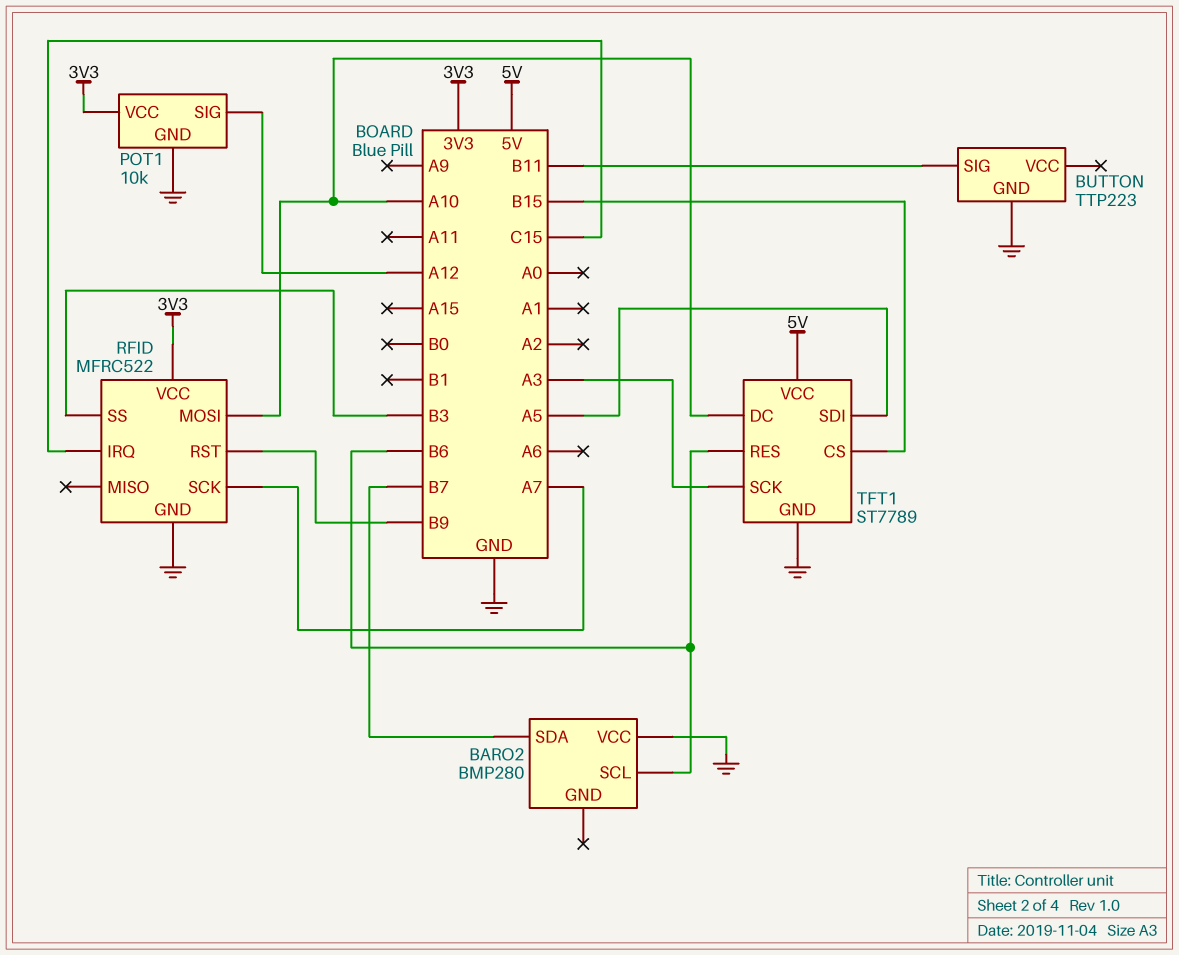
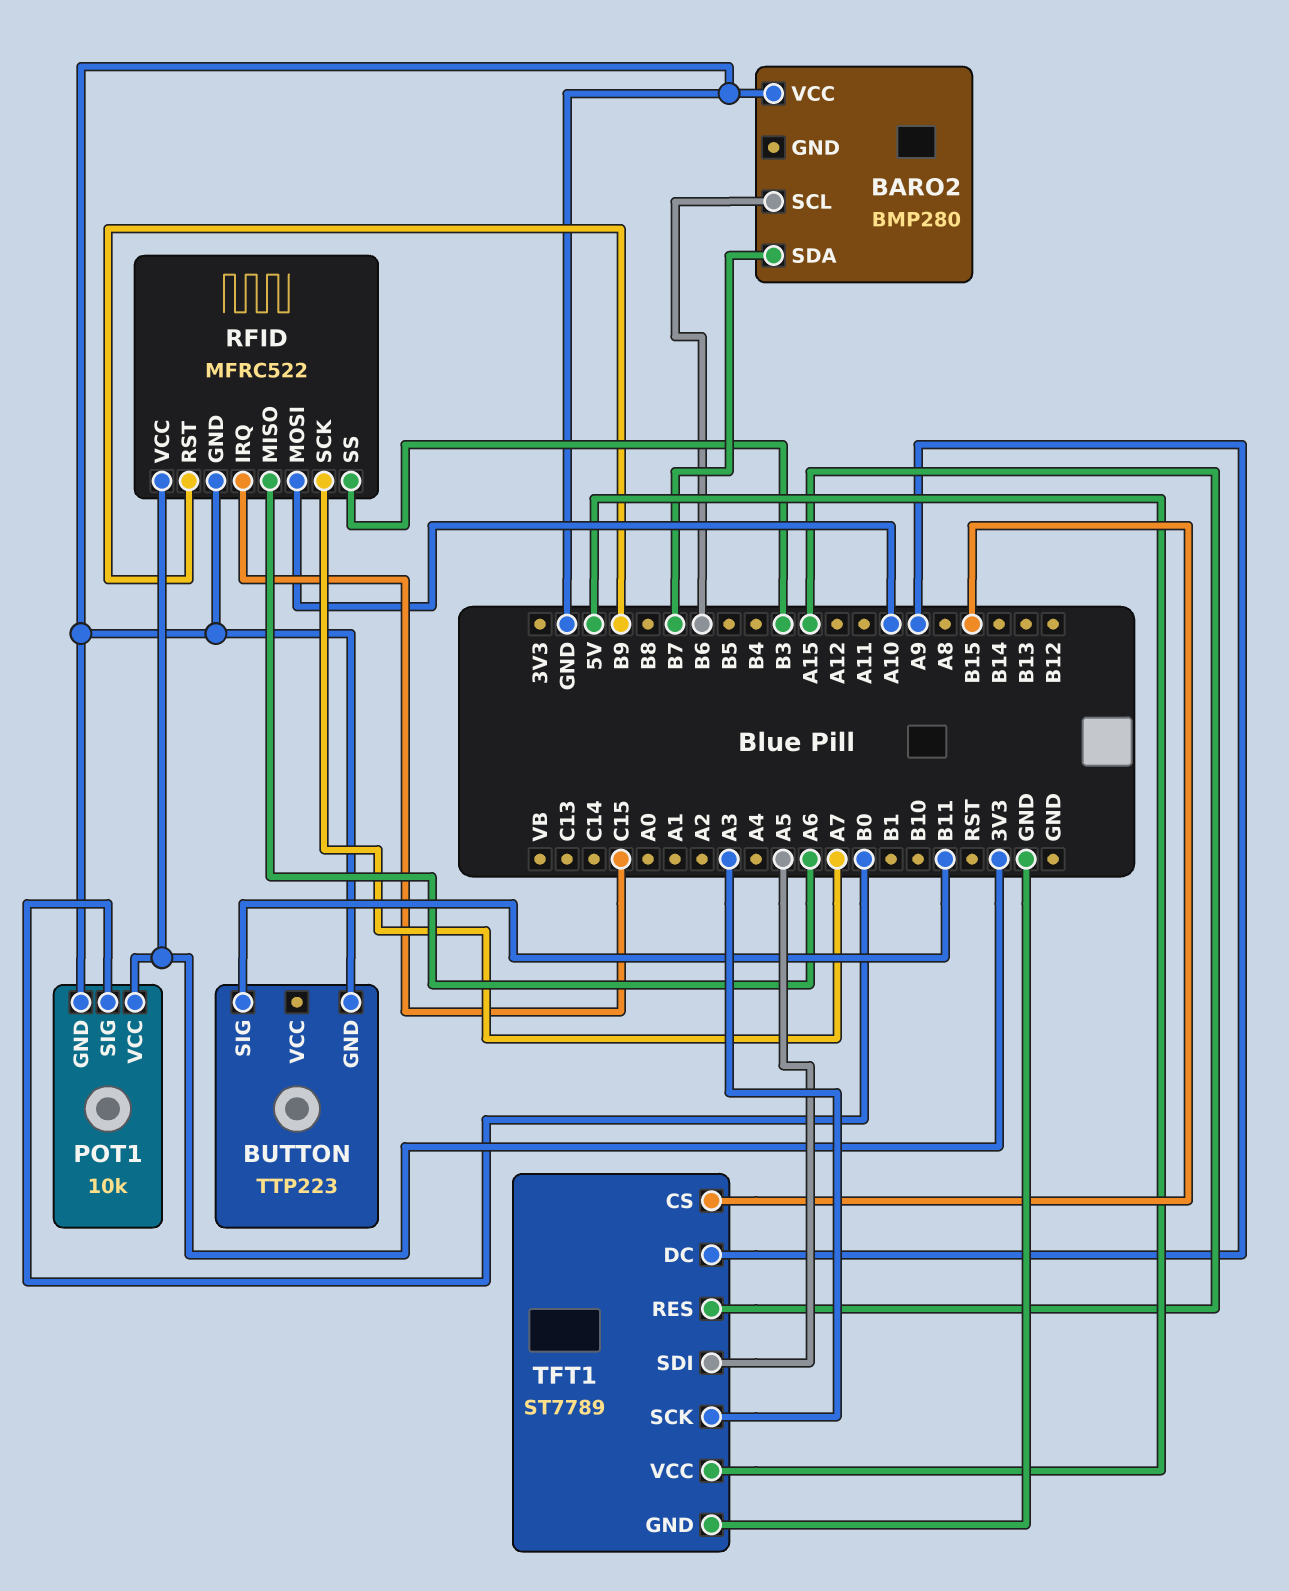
POT1 pin SIG: A12 -> B0
RFID pin MISO: none -> A6
TFT1 pin DC: A10 -> A9
TFT1 pin RES: B6 -> A15

